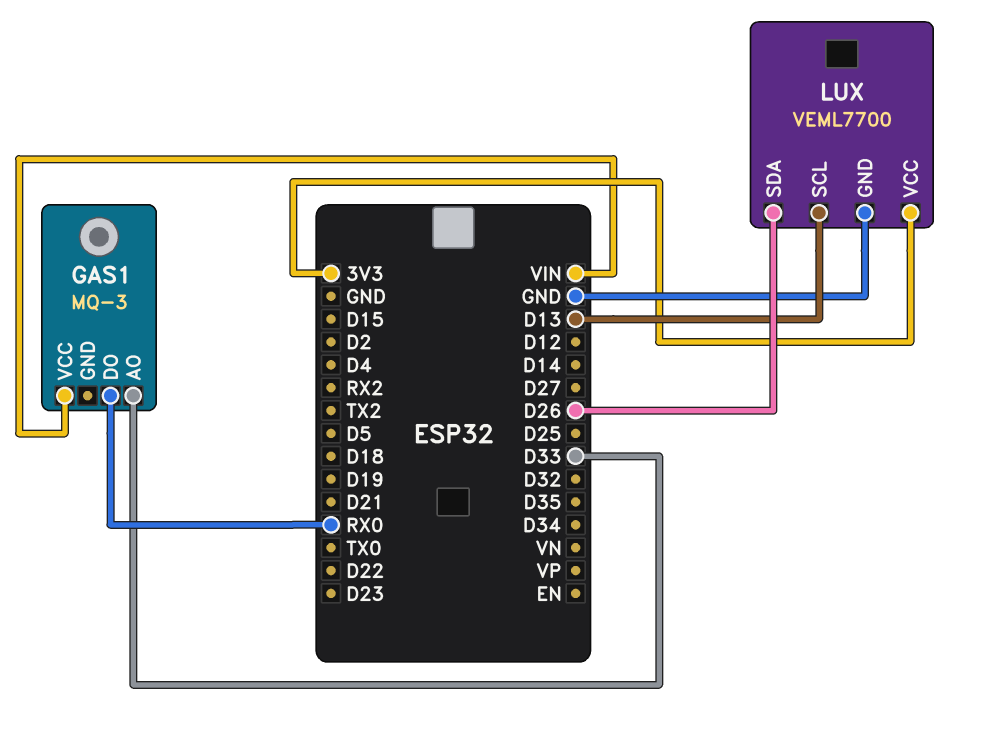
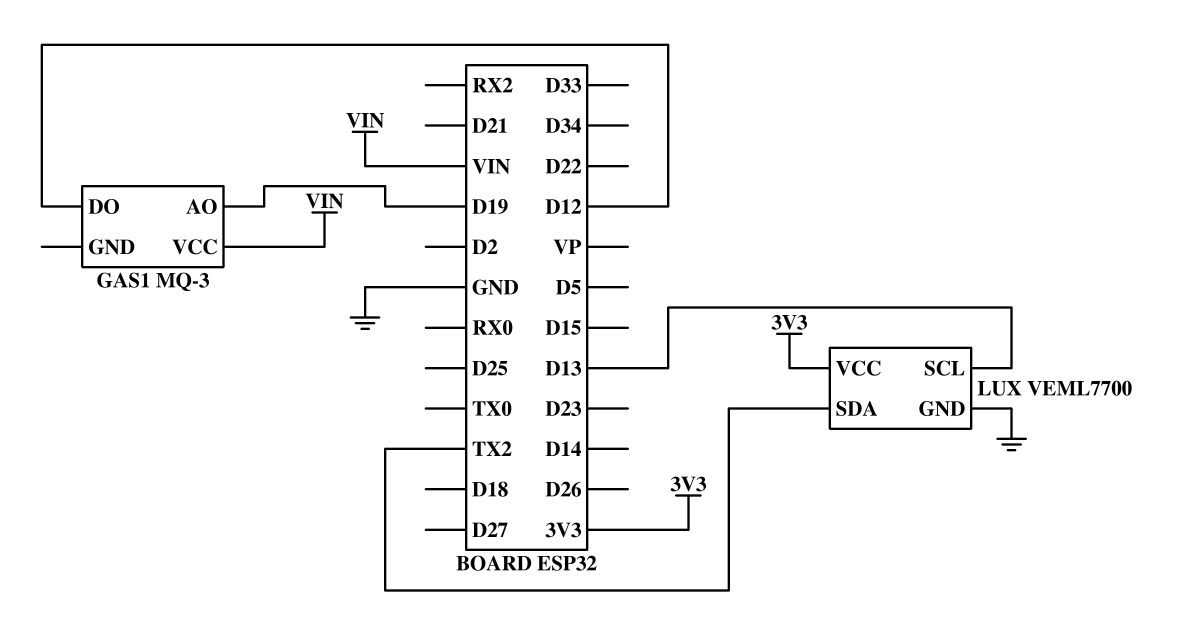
GAS1 pin AO: D33 -> D19
GAS1 pin DO: RX0 -> D12
LUX pin SDA: D26 -> TX2

